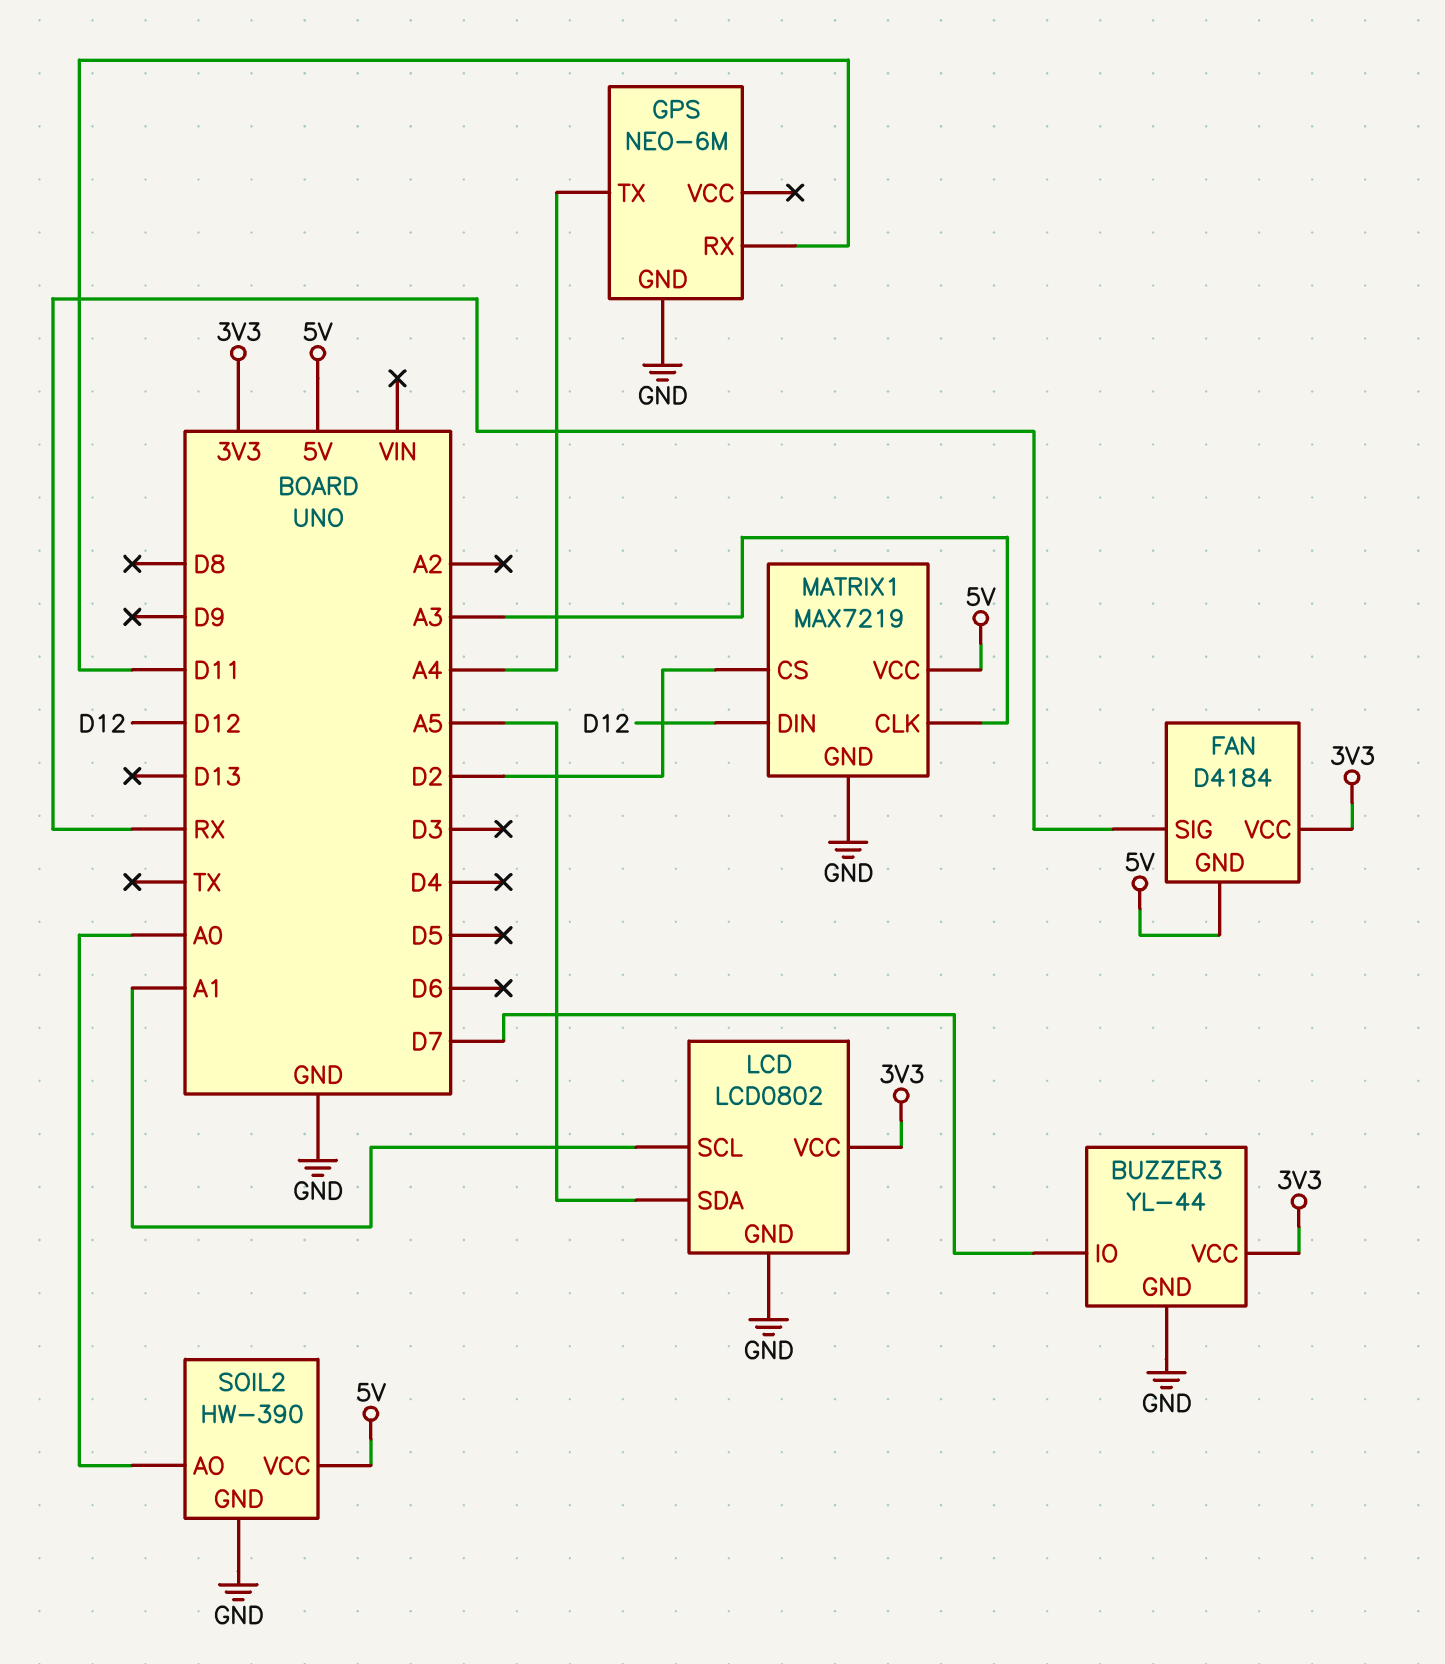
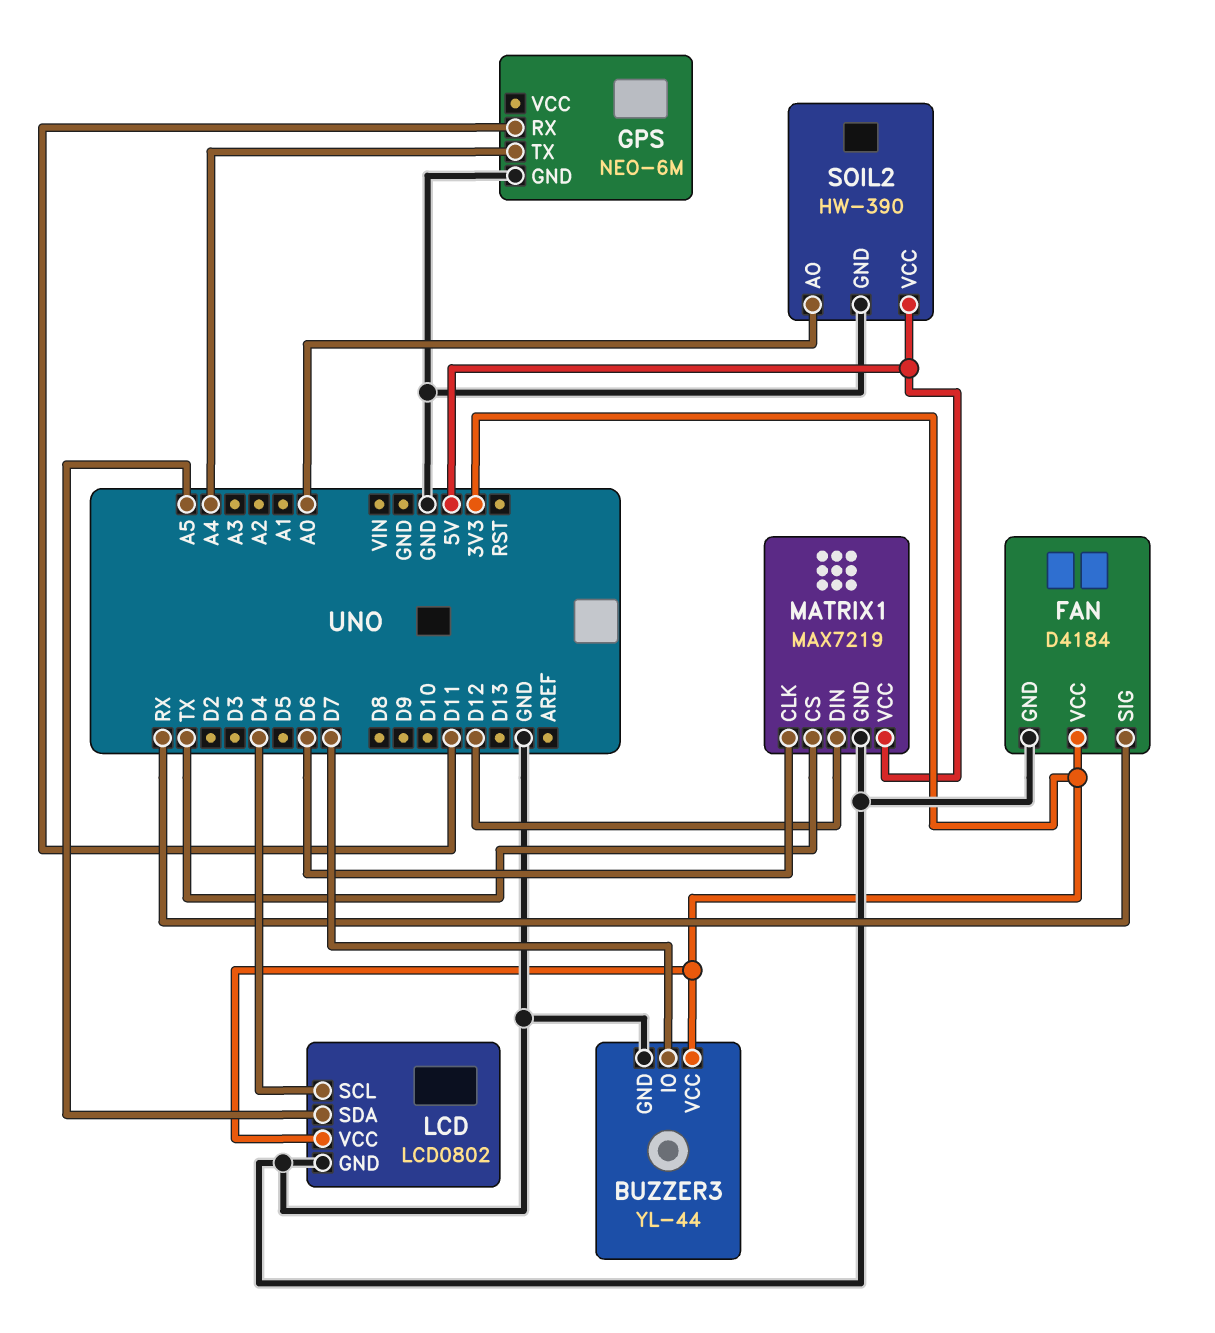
FAN pin GND: 5V -> GND
LCD pin SCL: A1 -> D4
MATRIX1 pin CLK: A3 -> D6
MATRIX1 pin CS: D2 -> TX

